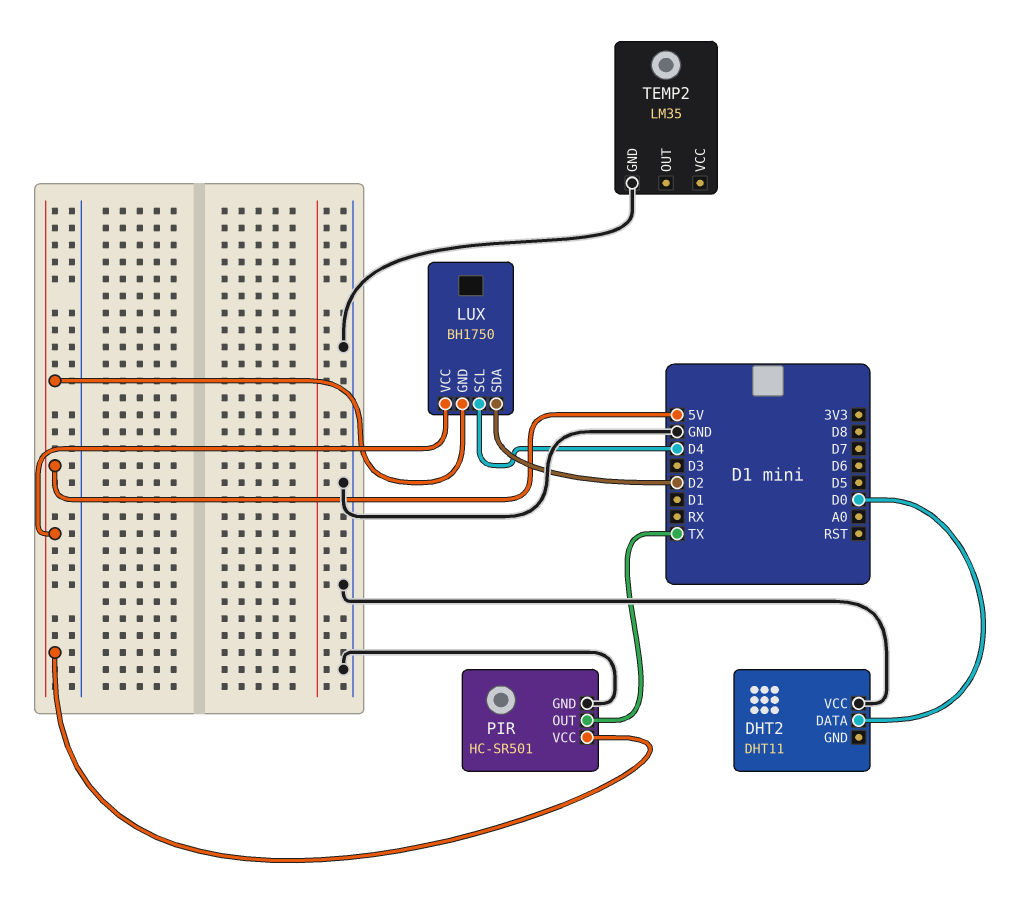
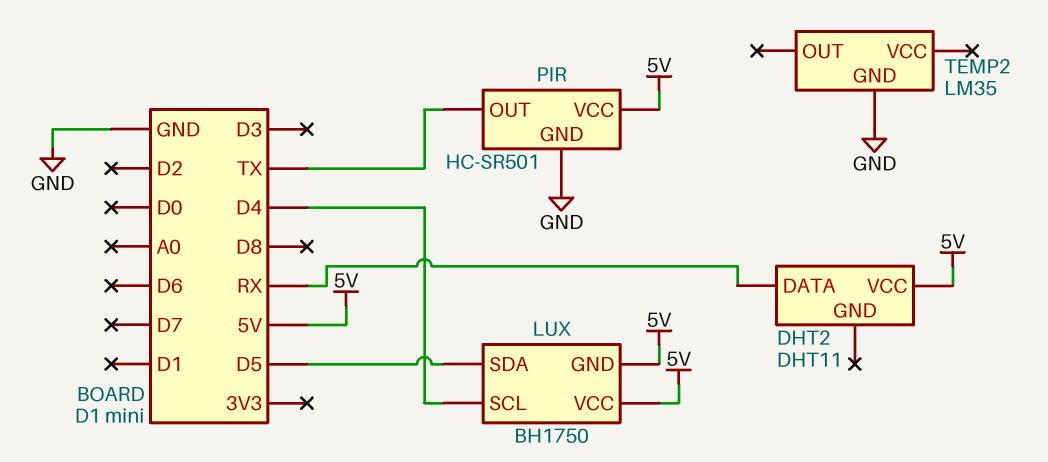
DHT2 pin DATA: D0 -> RX
DHT2 pin VCC: GND -> 5V
LUX pin SDA: D2 -> D5

